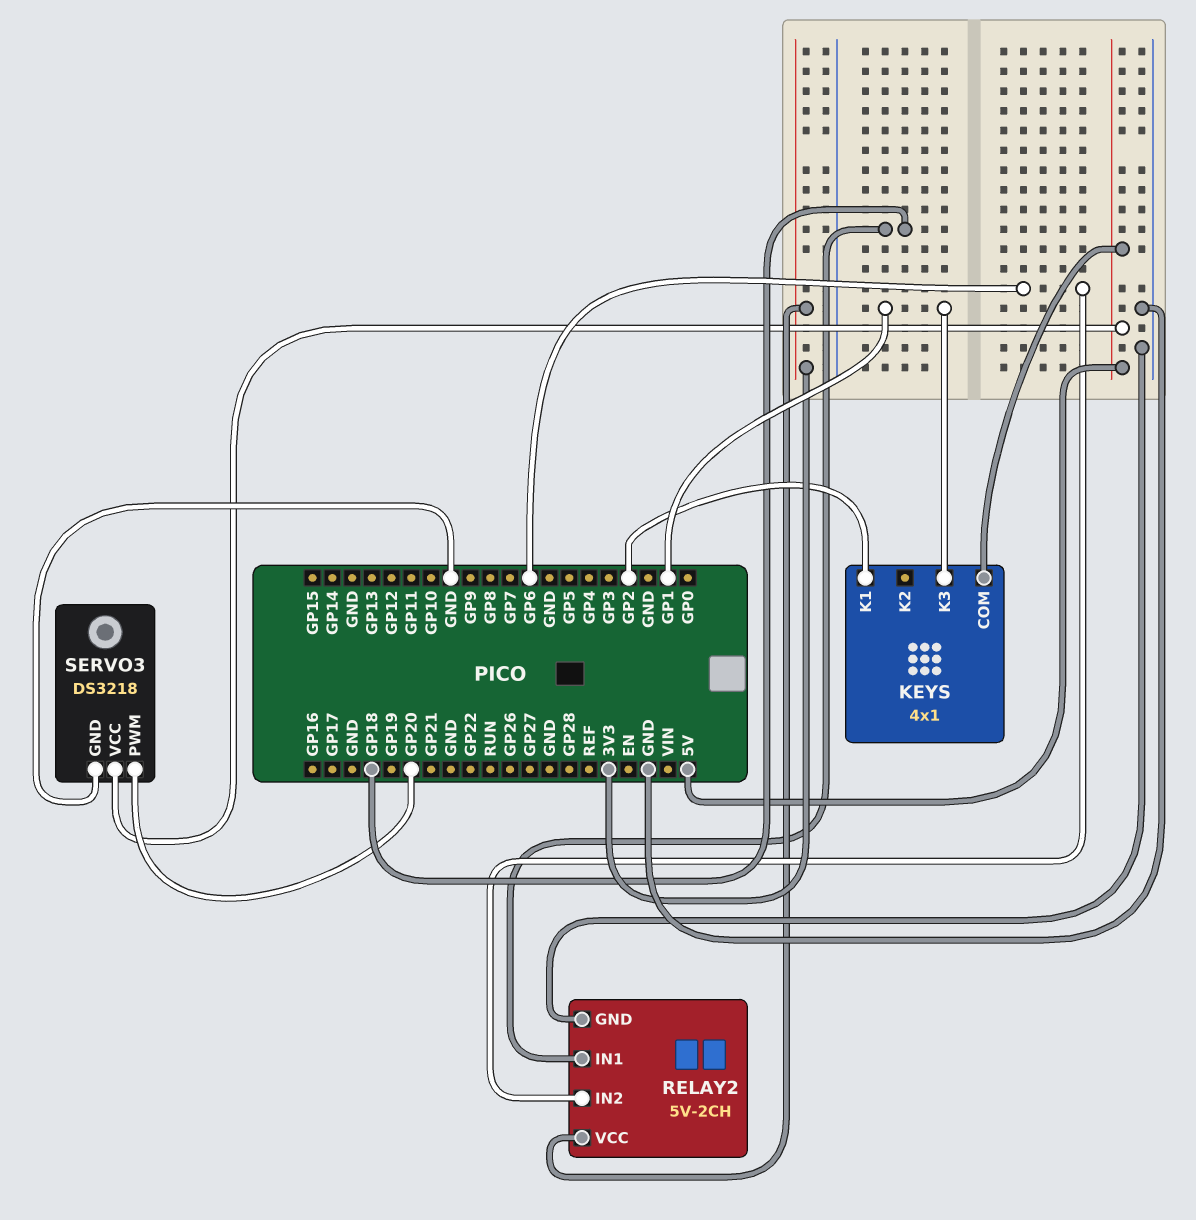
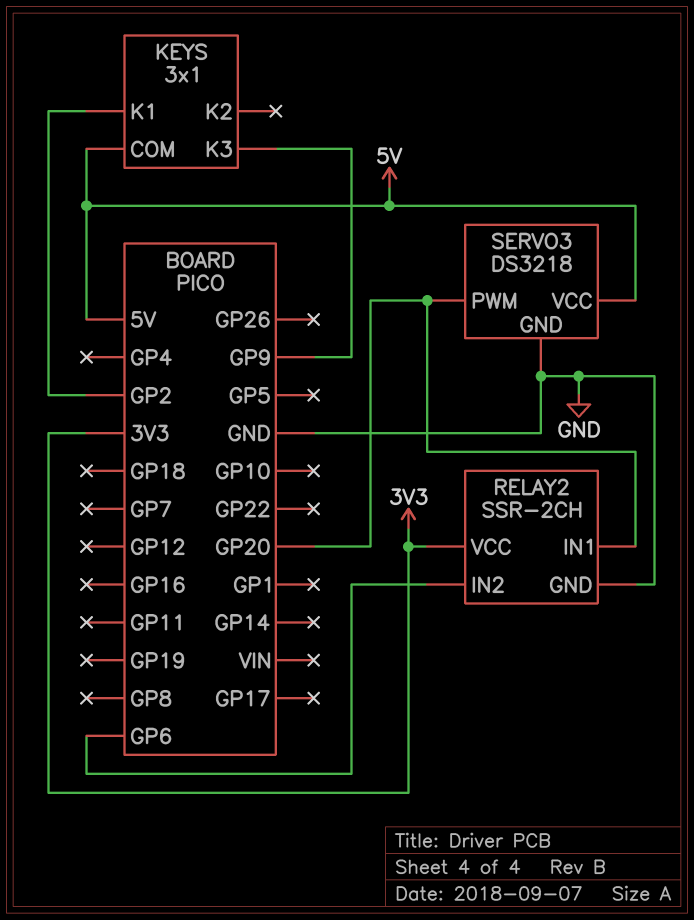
KEYS: 4x1 -> 3x1
KEYS pin K3: GP1 -> GP9
RELAY2: 5V-2CH -> SSR-2CH
RELAY2 pin IN1: GP18 -> GP20

